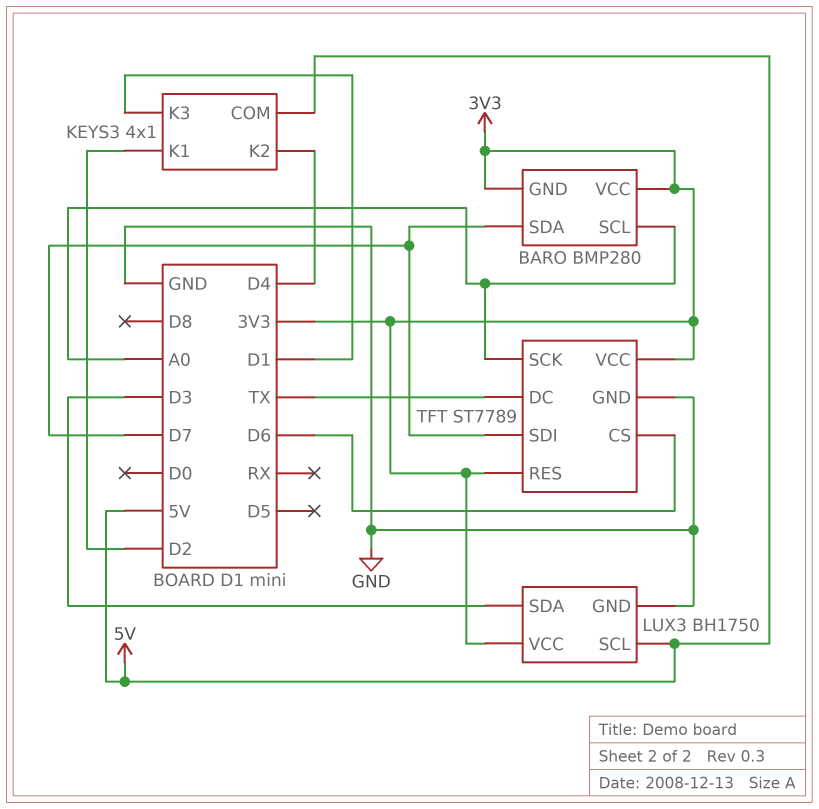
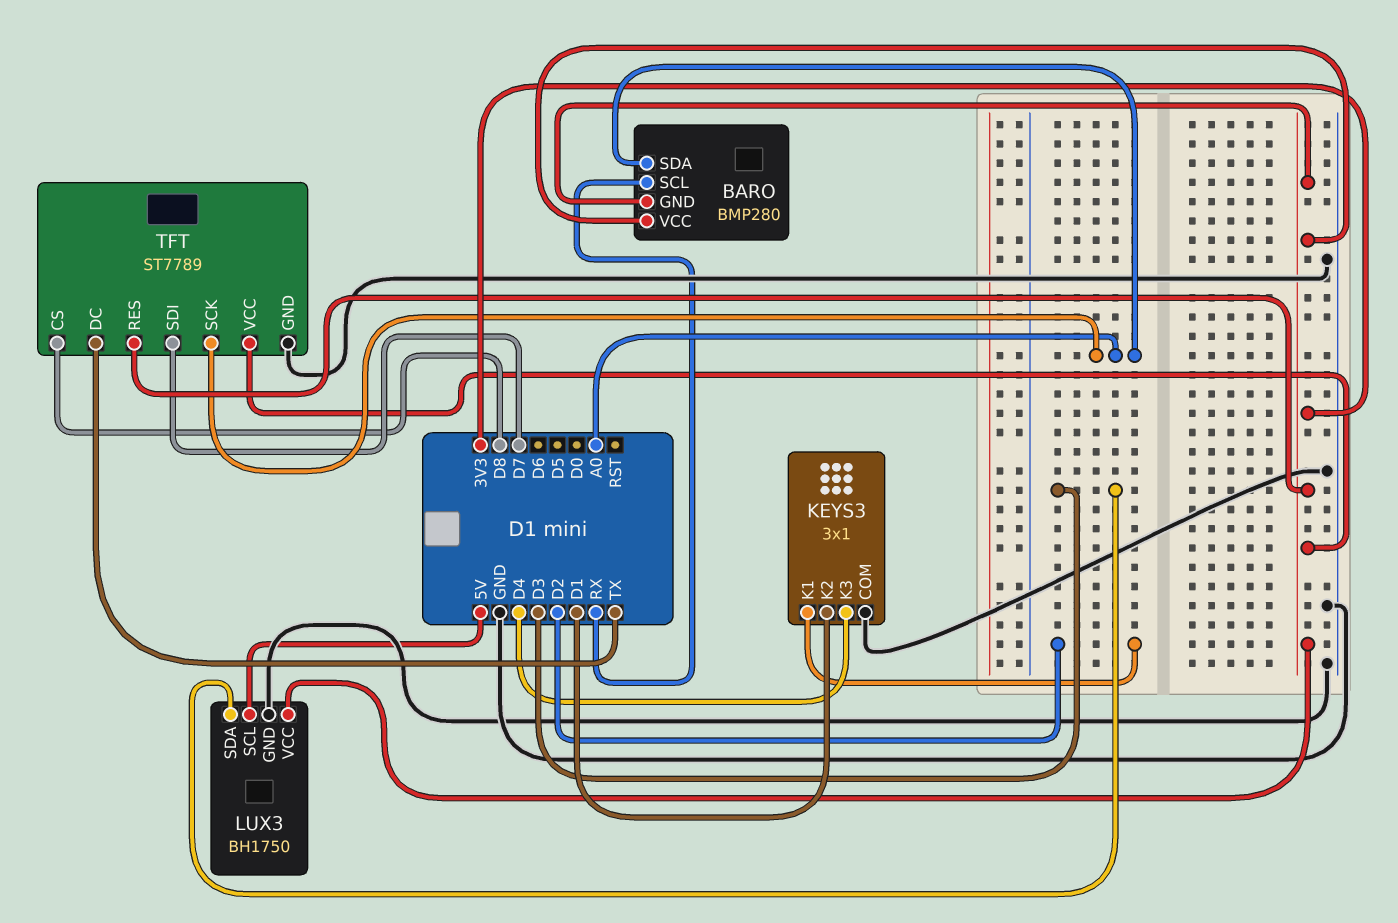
BARO pin SCL: A0 -> RX
BARO pin SDA: D7 -> A0
KEYS3: 4x1 -> 3x1
KEYS3 pin COM: 5V -> GND
KEYS3 pin K2: D4 -> D1
KEYS3 pin K3: D1 -> D4
TFT pin CS: D6 -> D8

